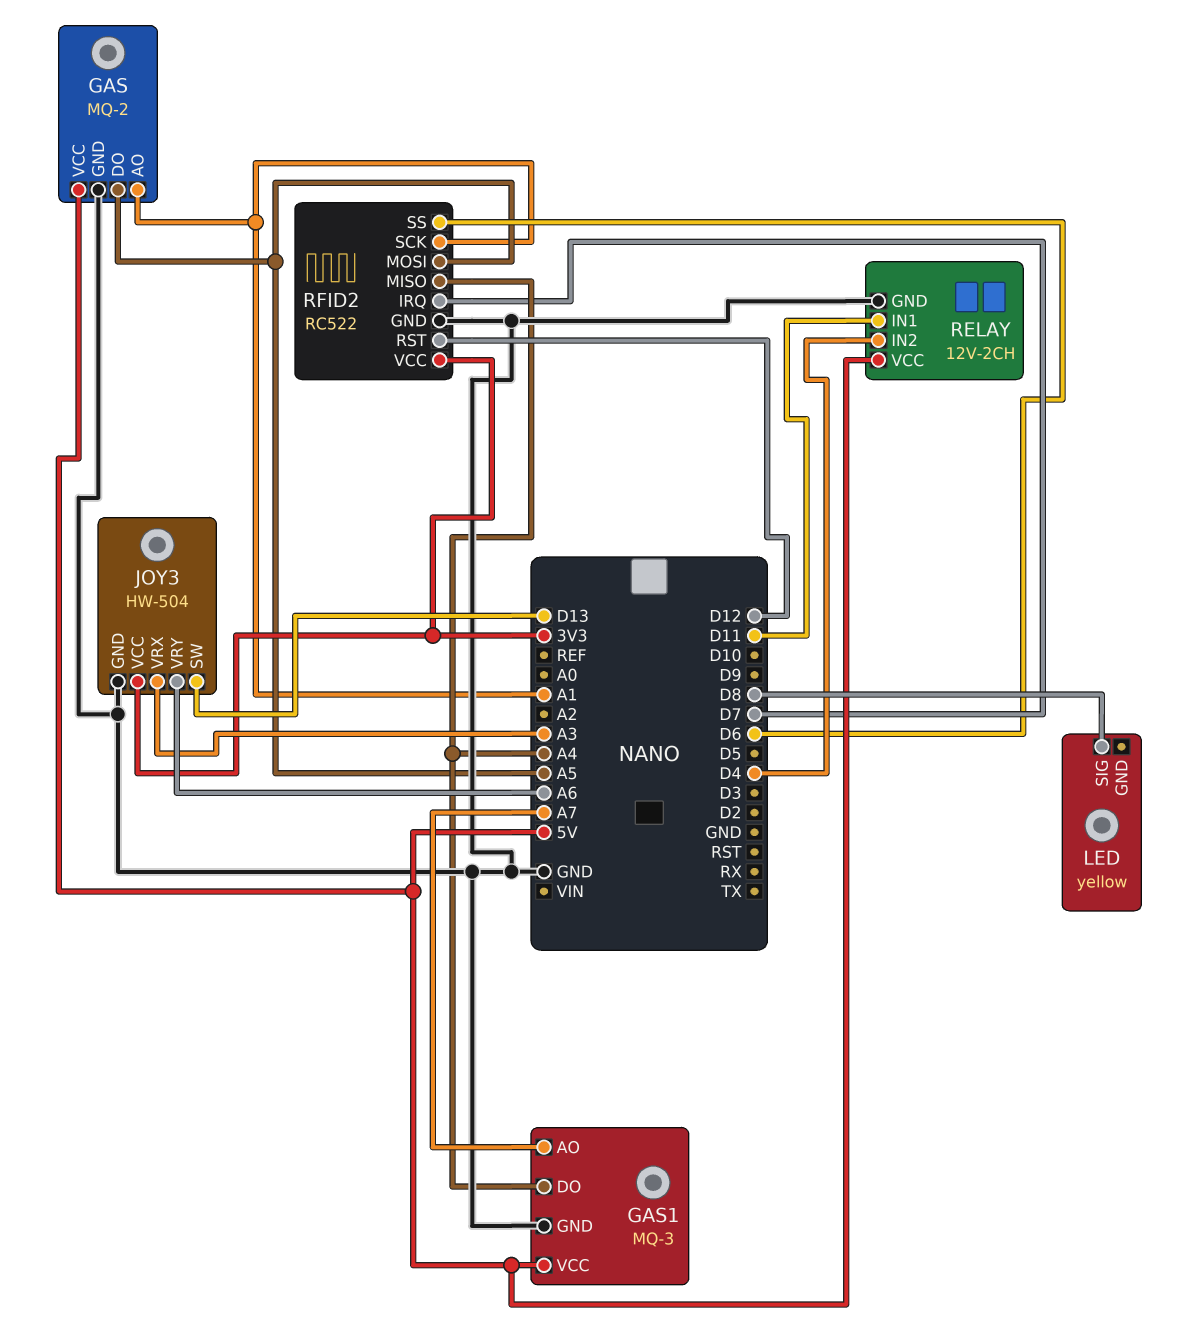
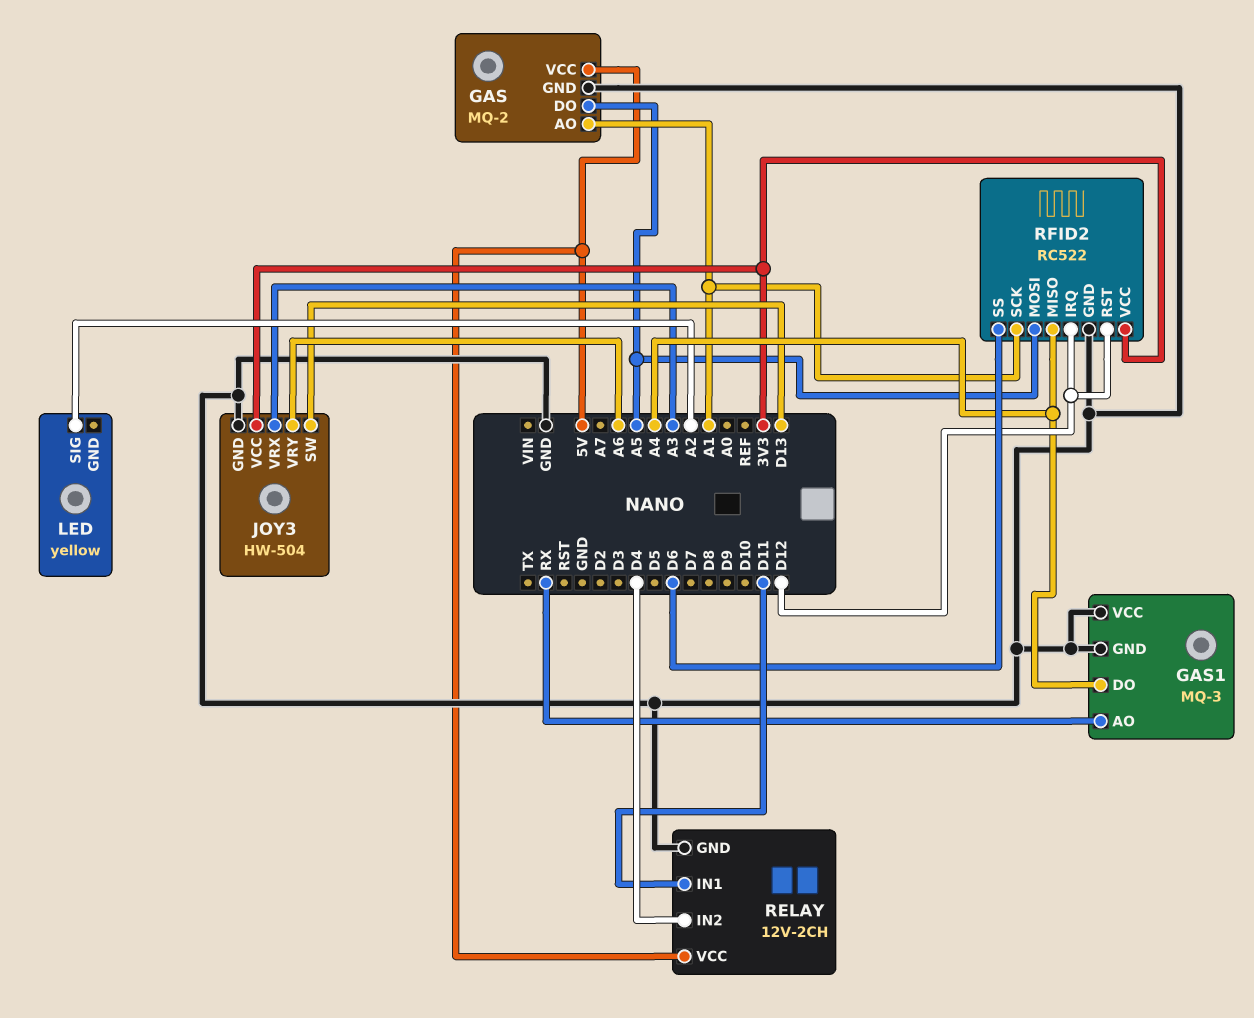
GAS1 pin AO: A7 -> RX
GAS1 pin VCC: 5V -> GND
LED pin SIG: D8 -> A2
RFID2 pin IRQ: D7 -> D12

